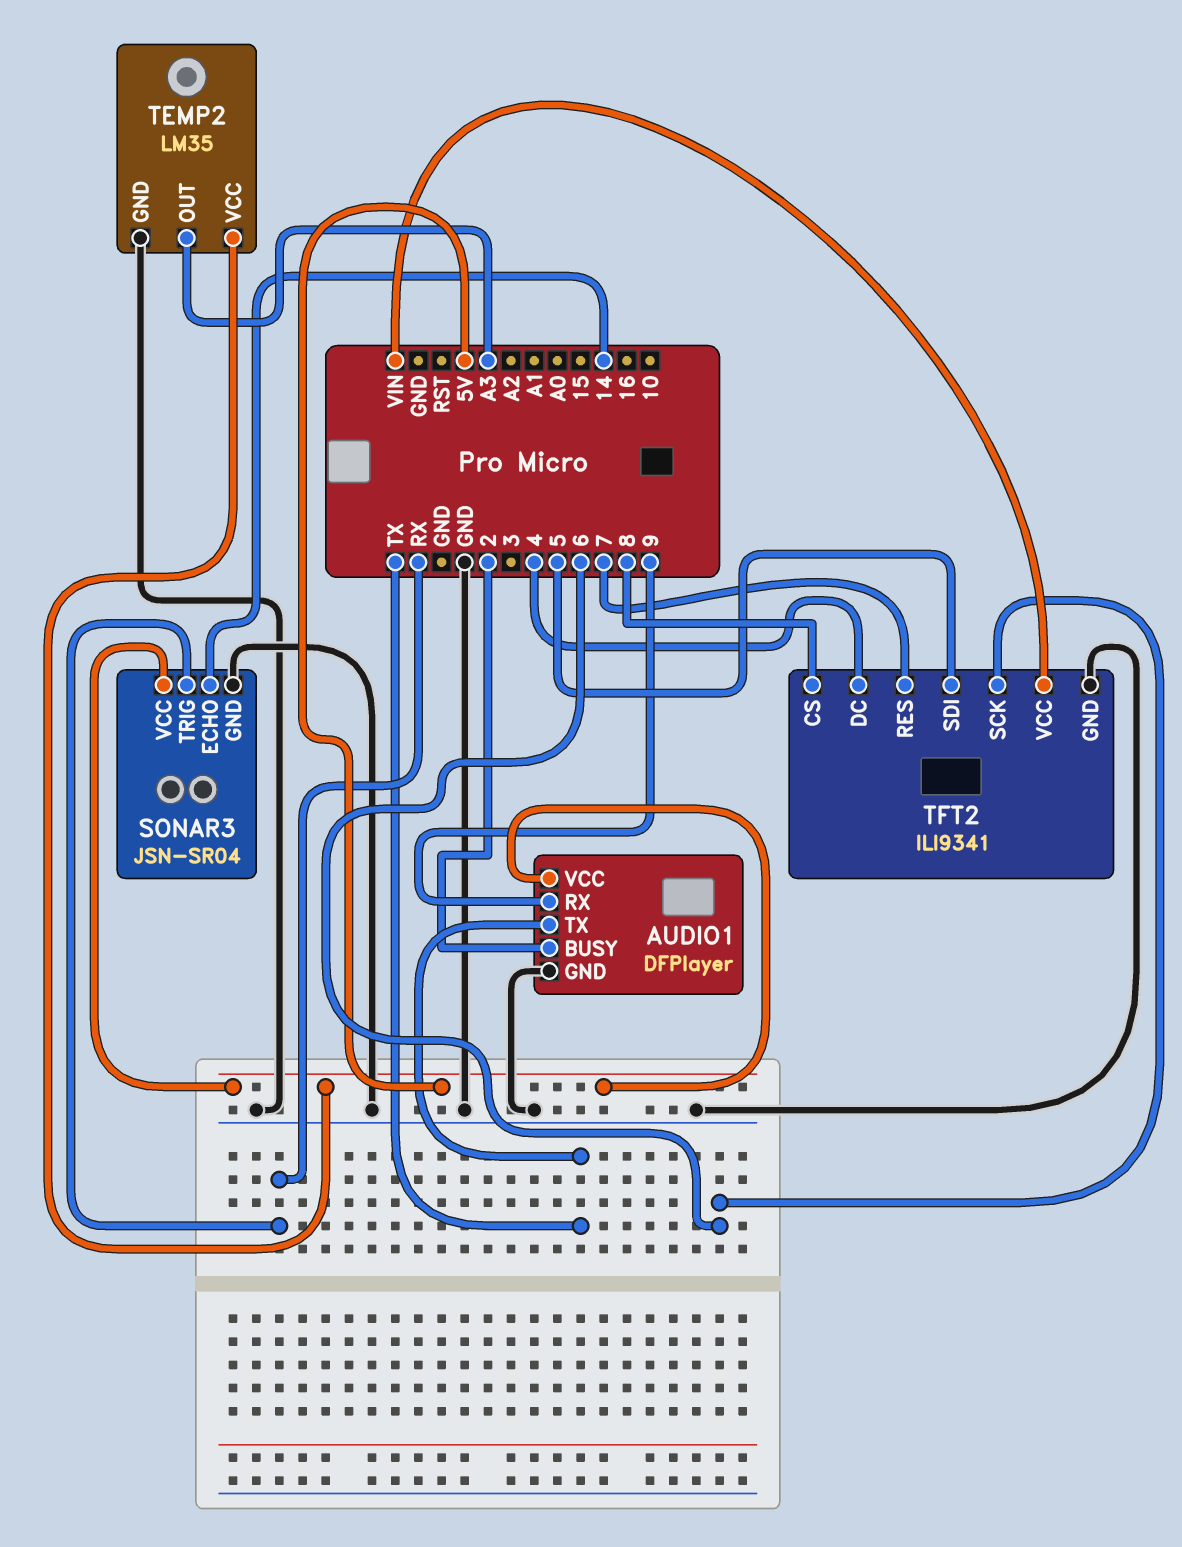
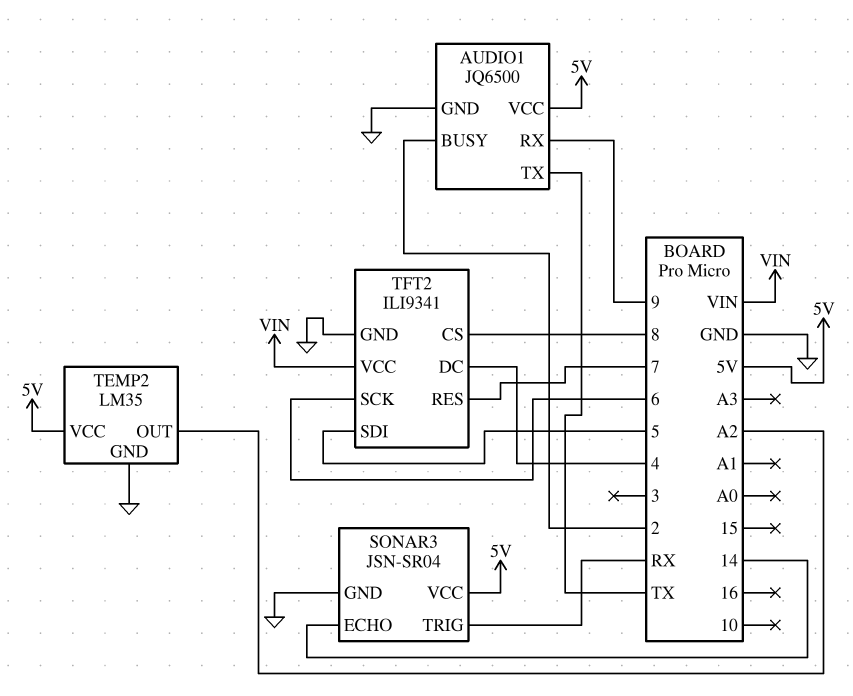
AUDIO1: DFPlayer -> JQ6500
TEMP2 pin OUT: A3 -> A2

